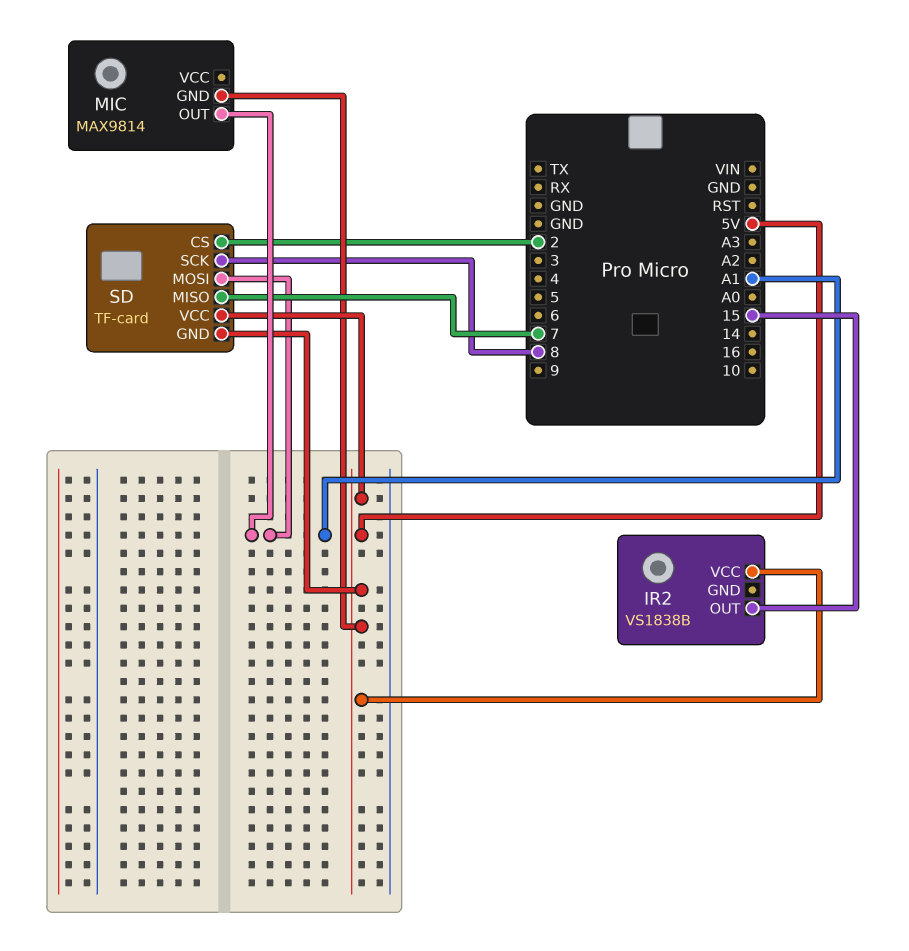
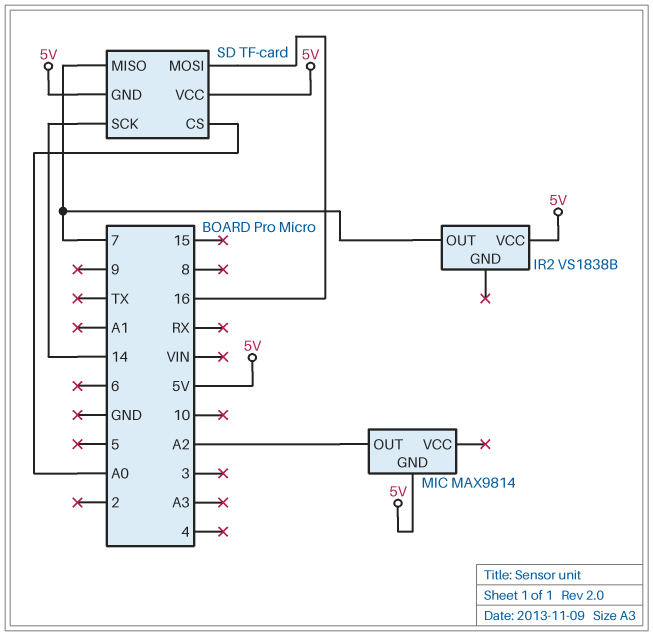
IR2 pin OUT: 15 -> 7
MIC pin OUT: A1 -> A2
SD pin CS: 2 -> A0
SD pin MOSI: A1 -> 16
SD pin SCK: 8 -> 14

